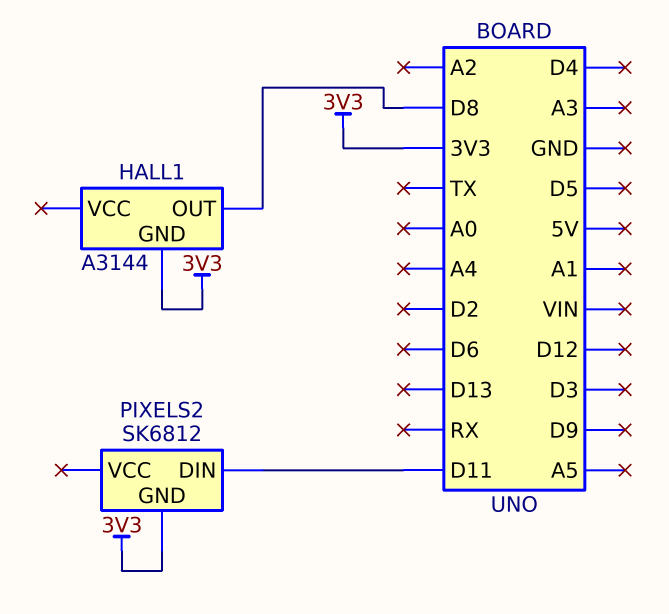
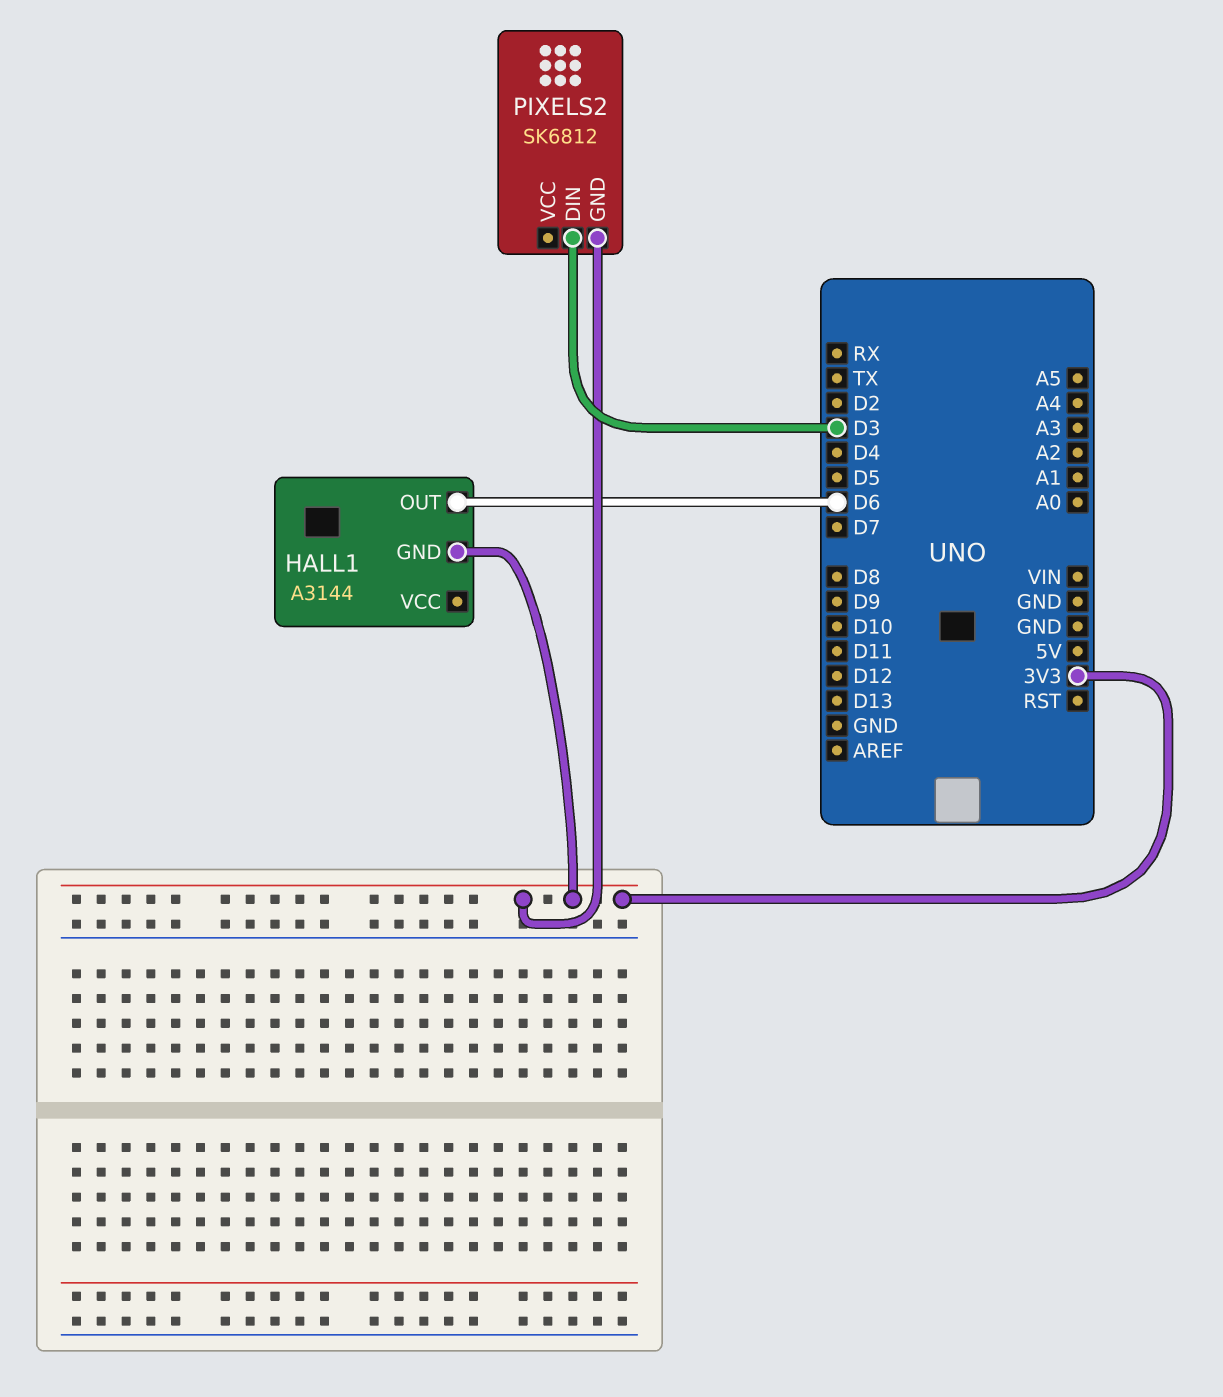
HALL1 pin OUT: D8 -> D6
PIXELS2 pin DIN: D11 -> D3

